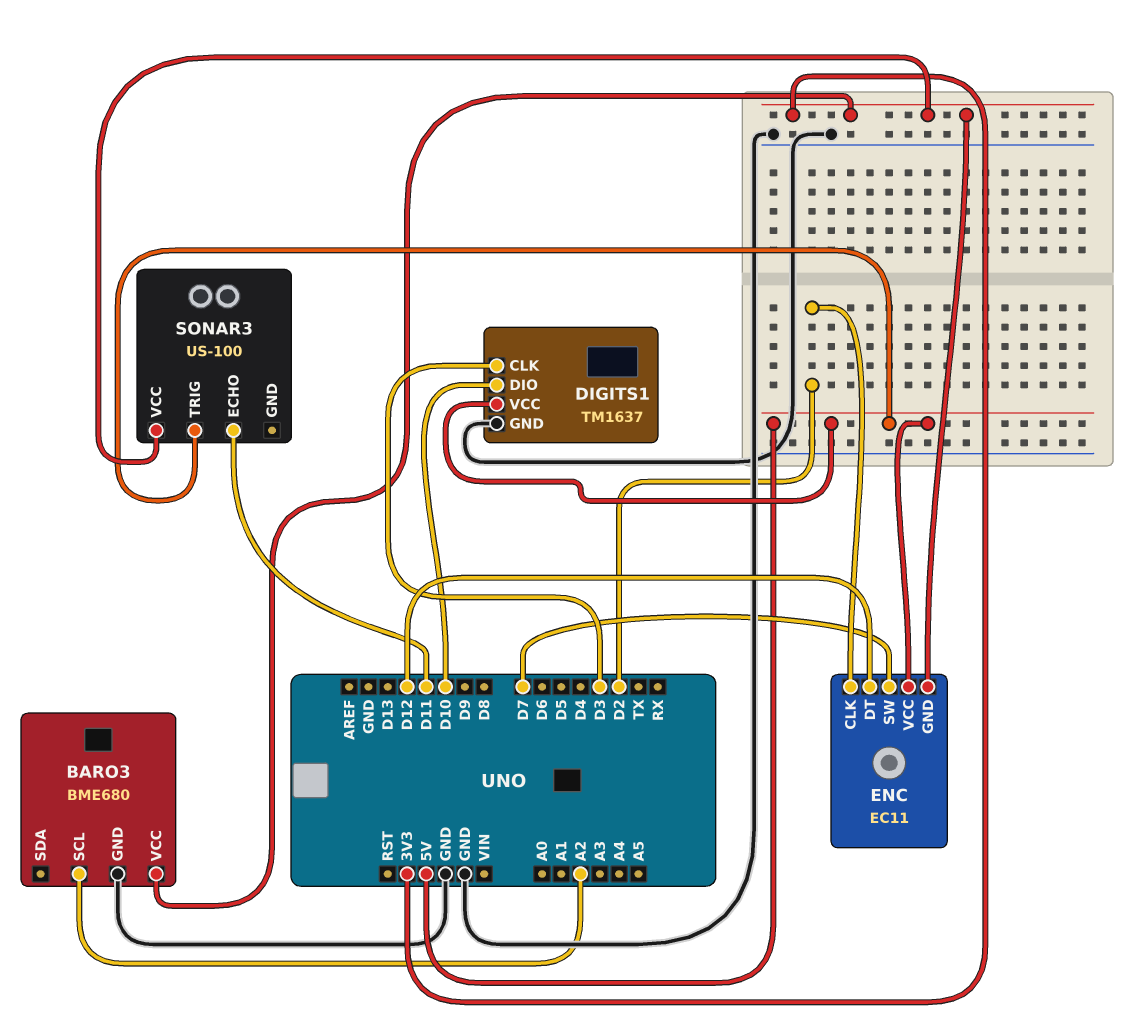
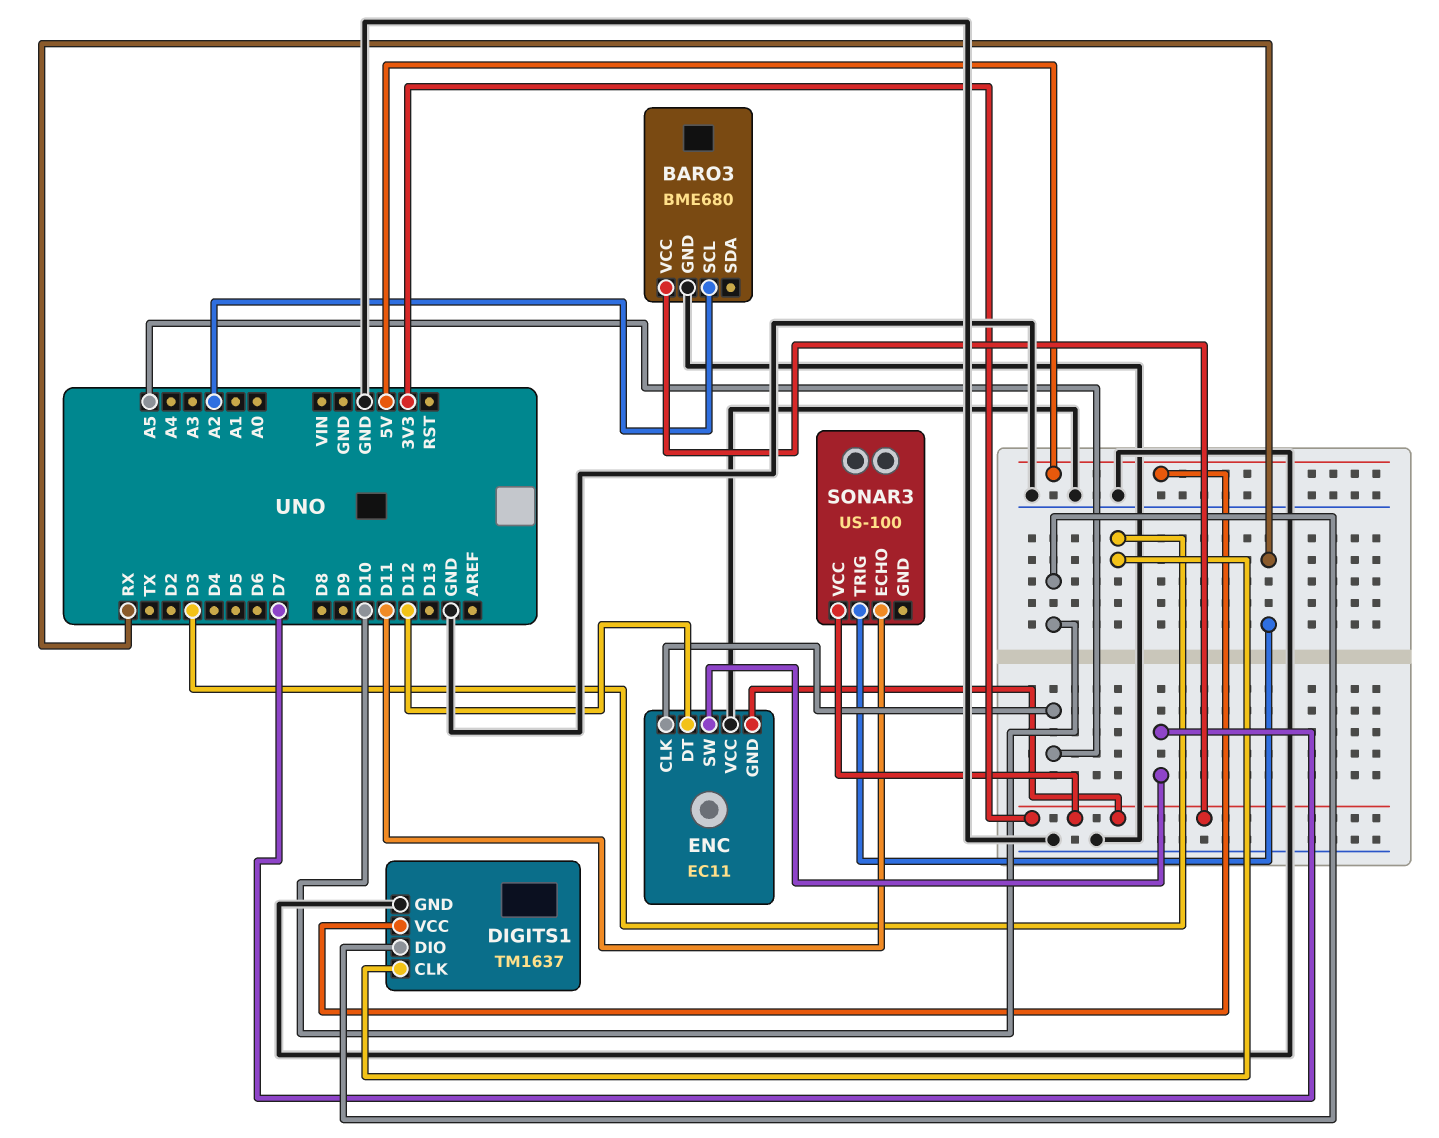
ENC pin CLK: D2 -> A5
ENC pin VCC: 5V -> GND
SONAR3 pin TRIG: 5V -> RX

